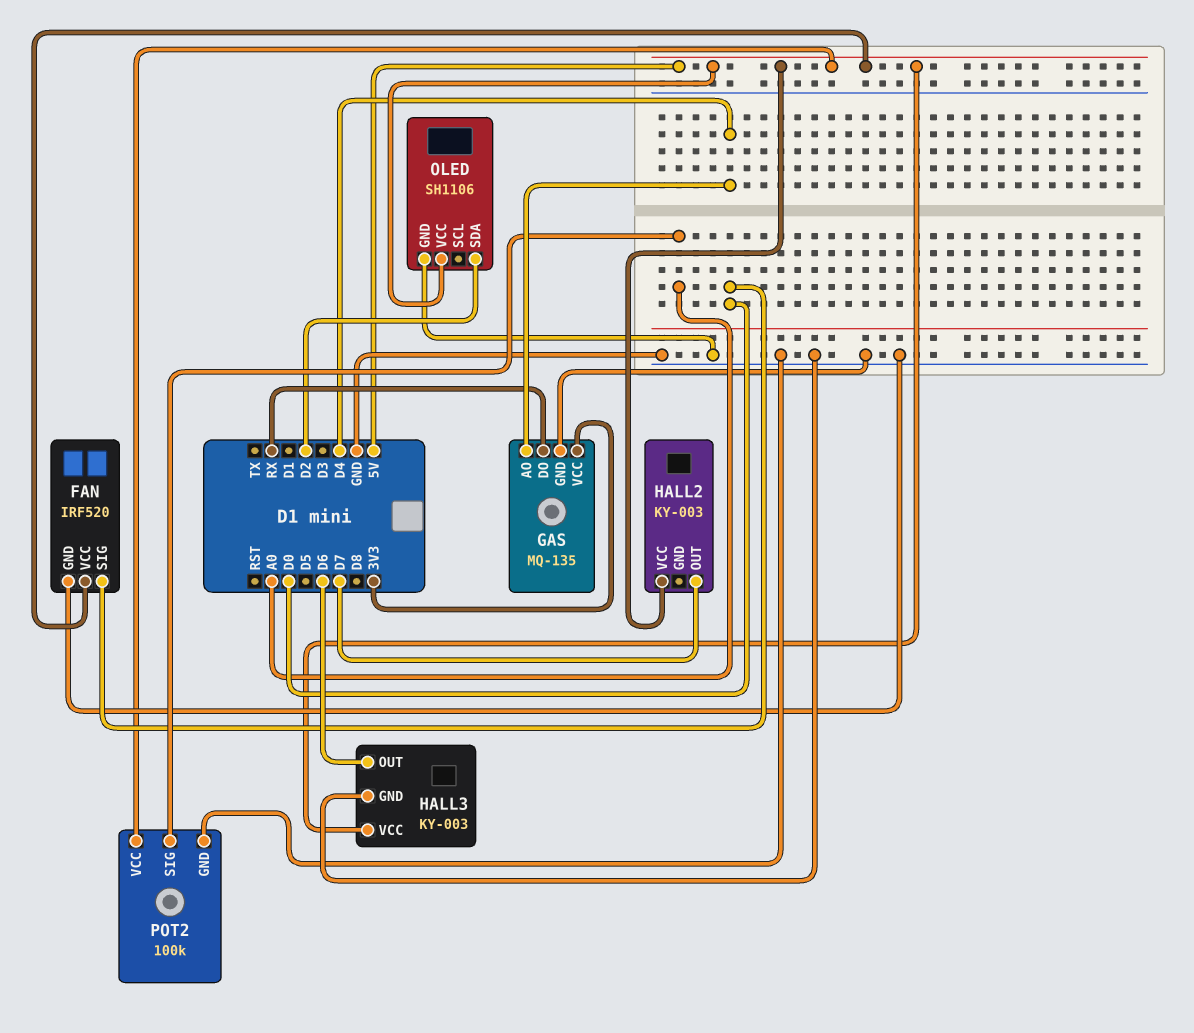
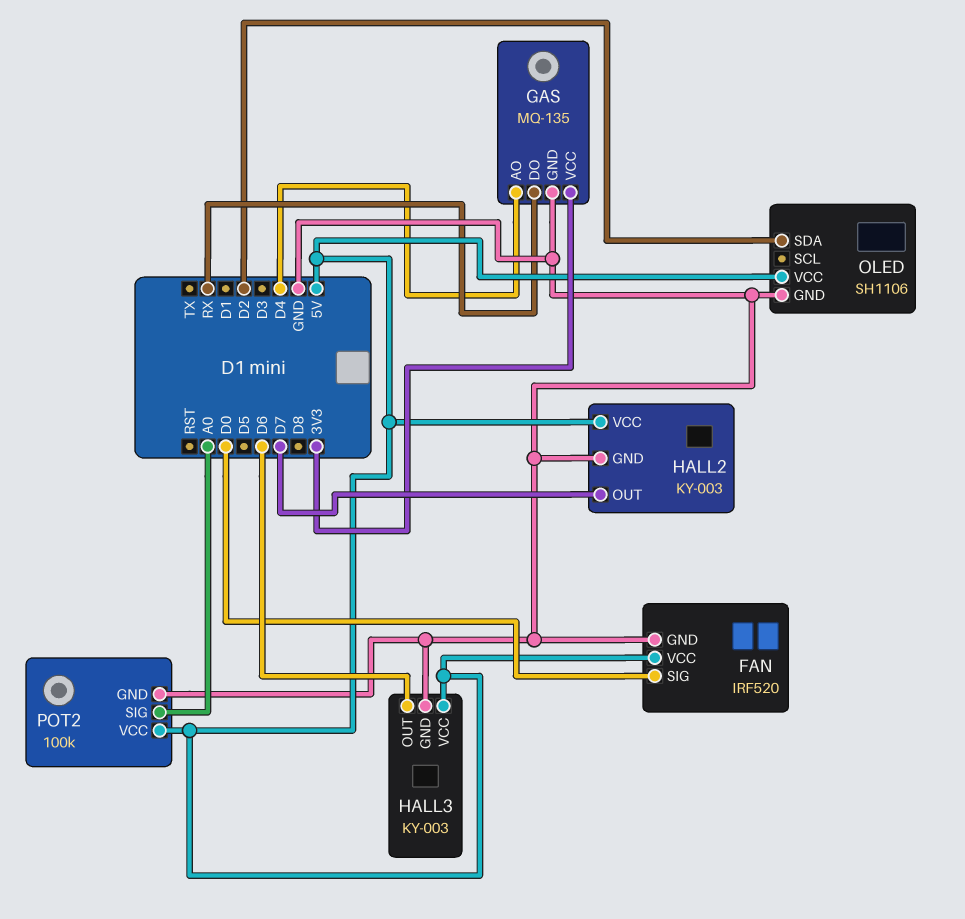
HALL2 pin GND: none -> GND

